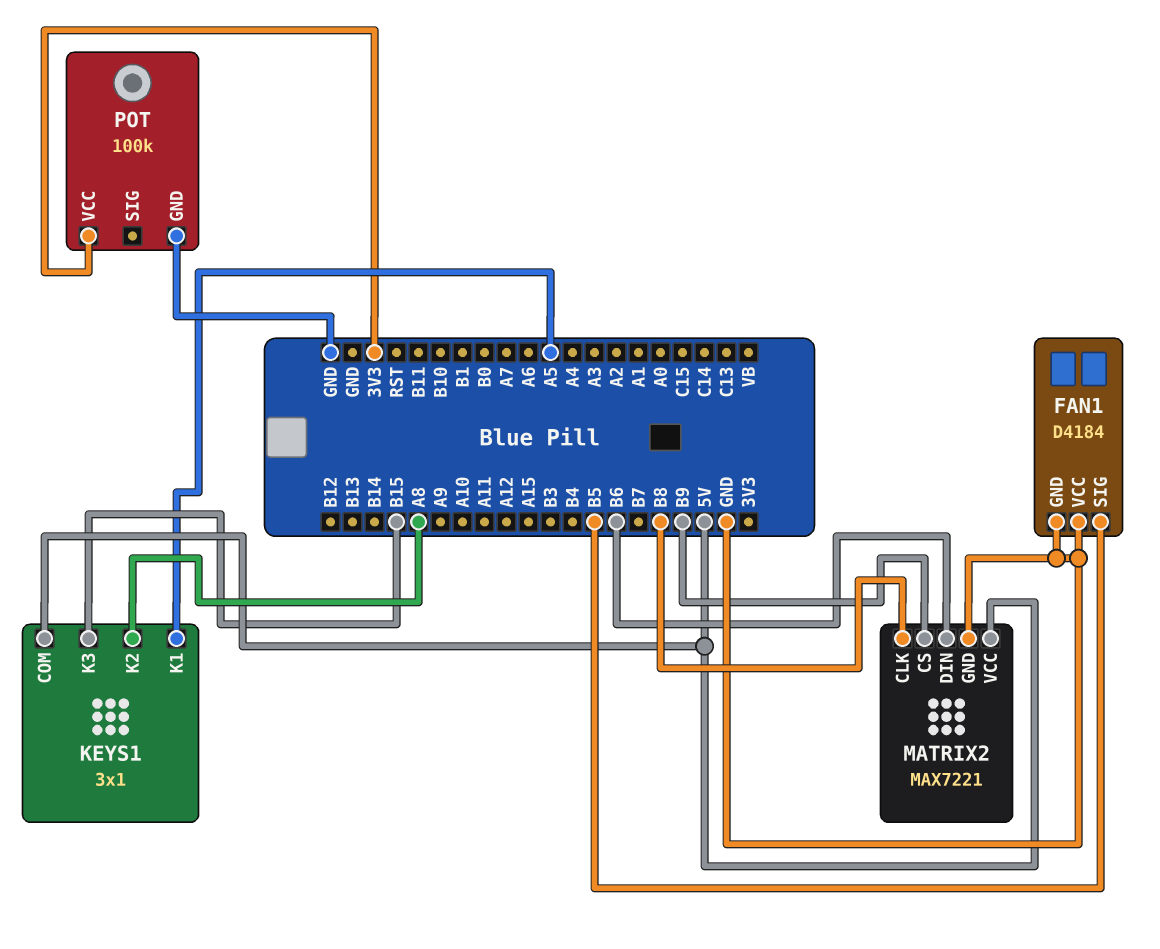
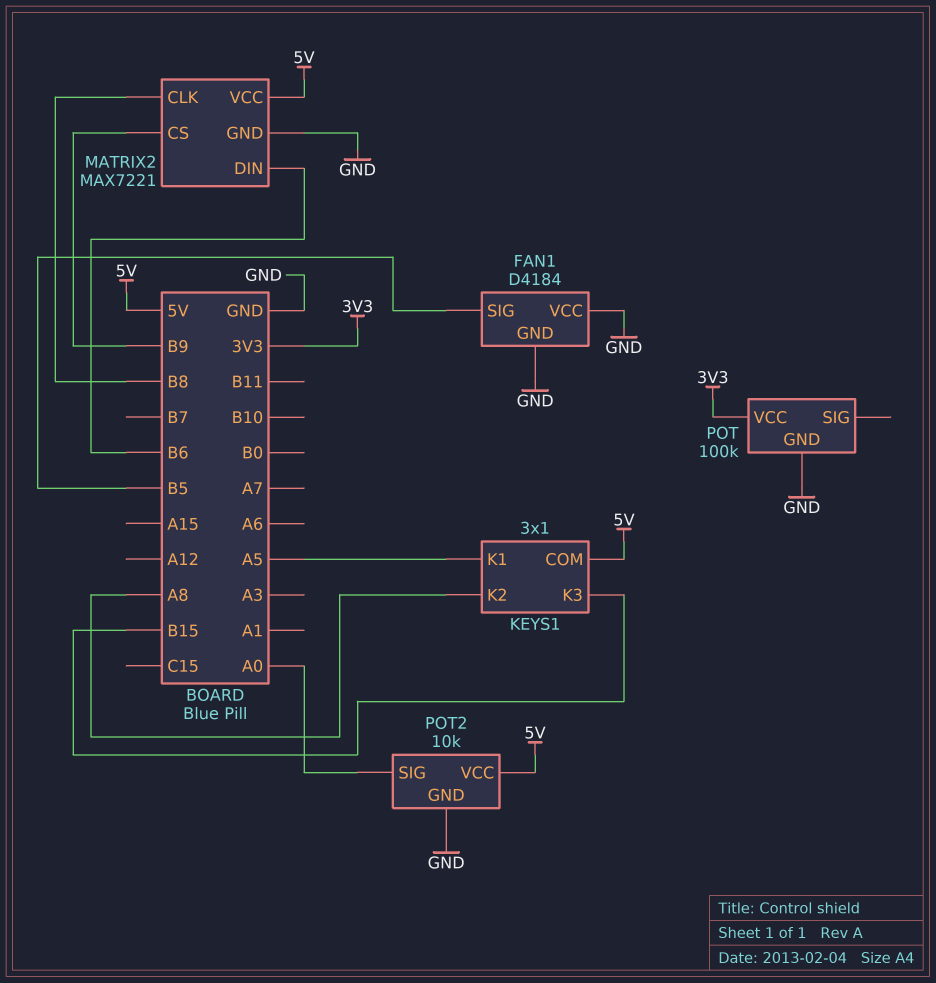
POT2: none -> 10k
POT2 pin GND: none -> GND
POT2 pin SIG: none -> A0
POT2 pin VCC: none -> 5V

